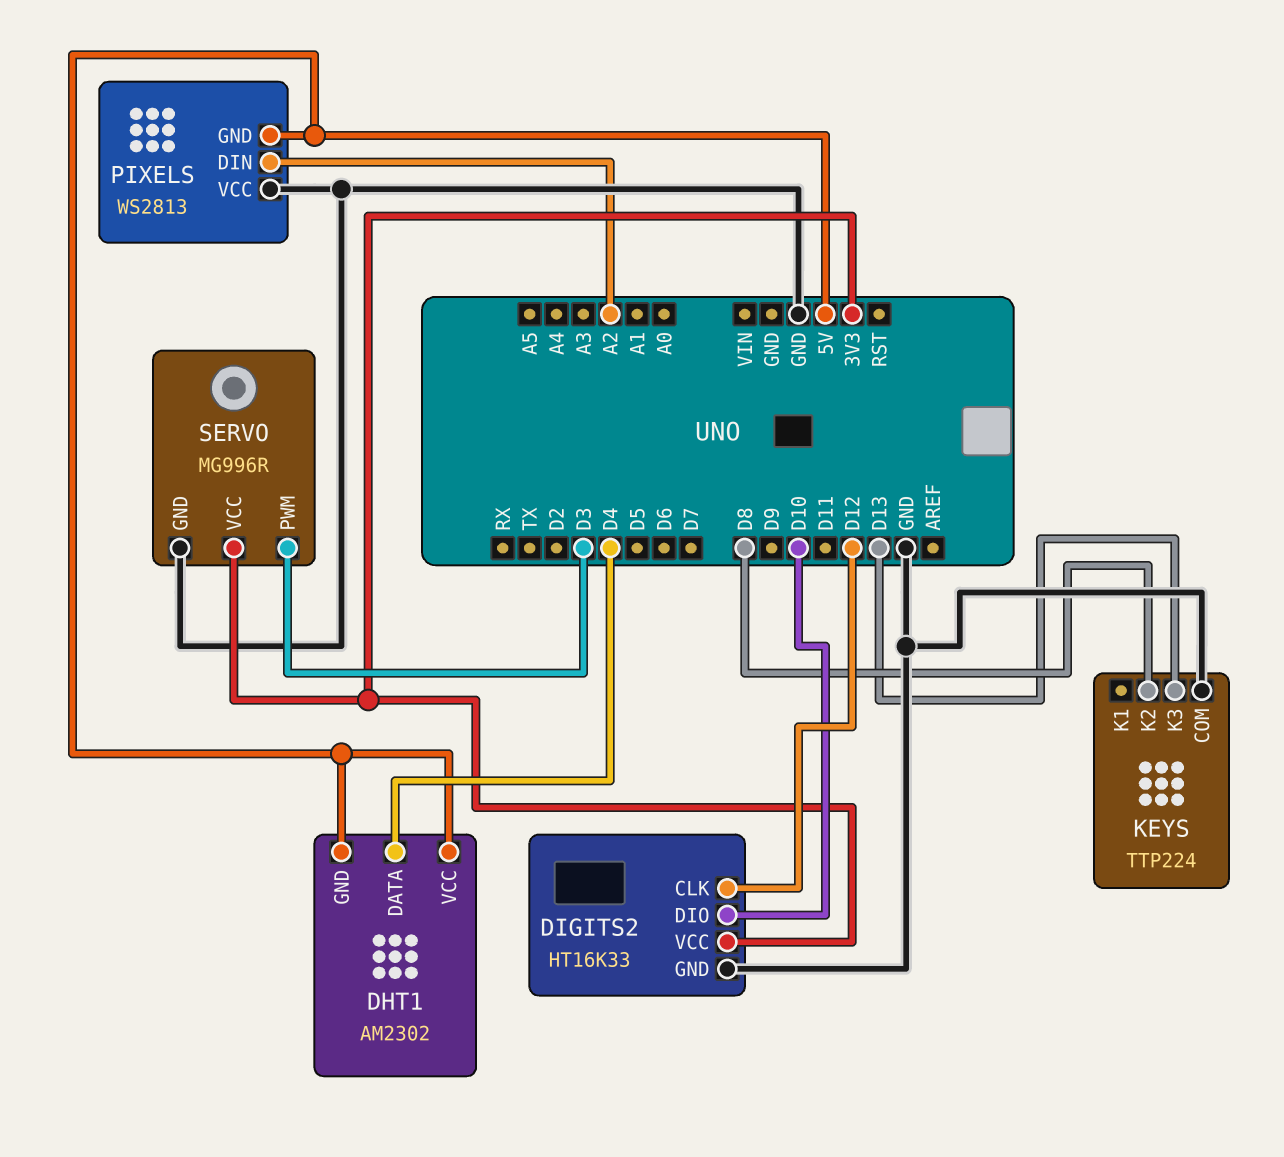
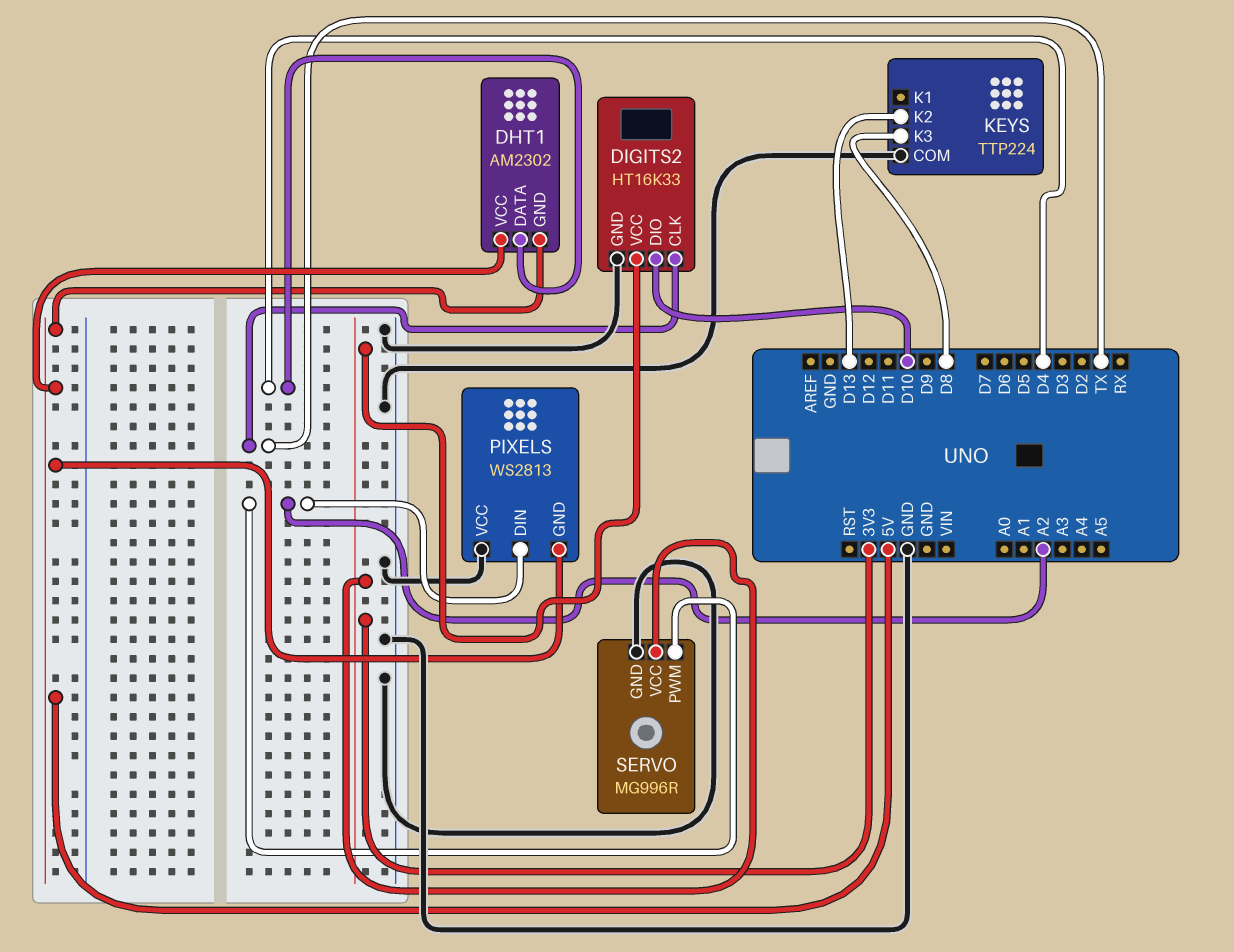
DIGITS2 pin CLK: D12 -> TX
KEYS pin K2: D8 -> D13
KEYS pin K3: D13 -> D8
SERVO pin PWM: D3 -> A2

